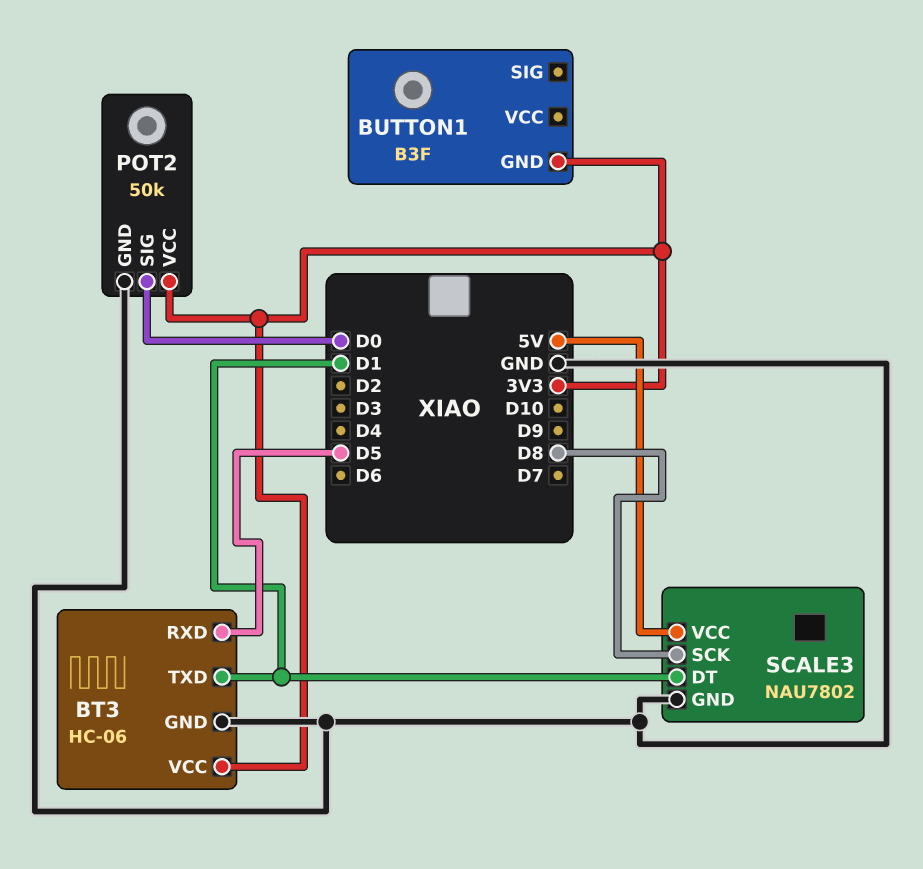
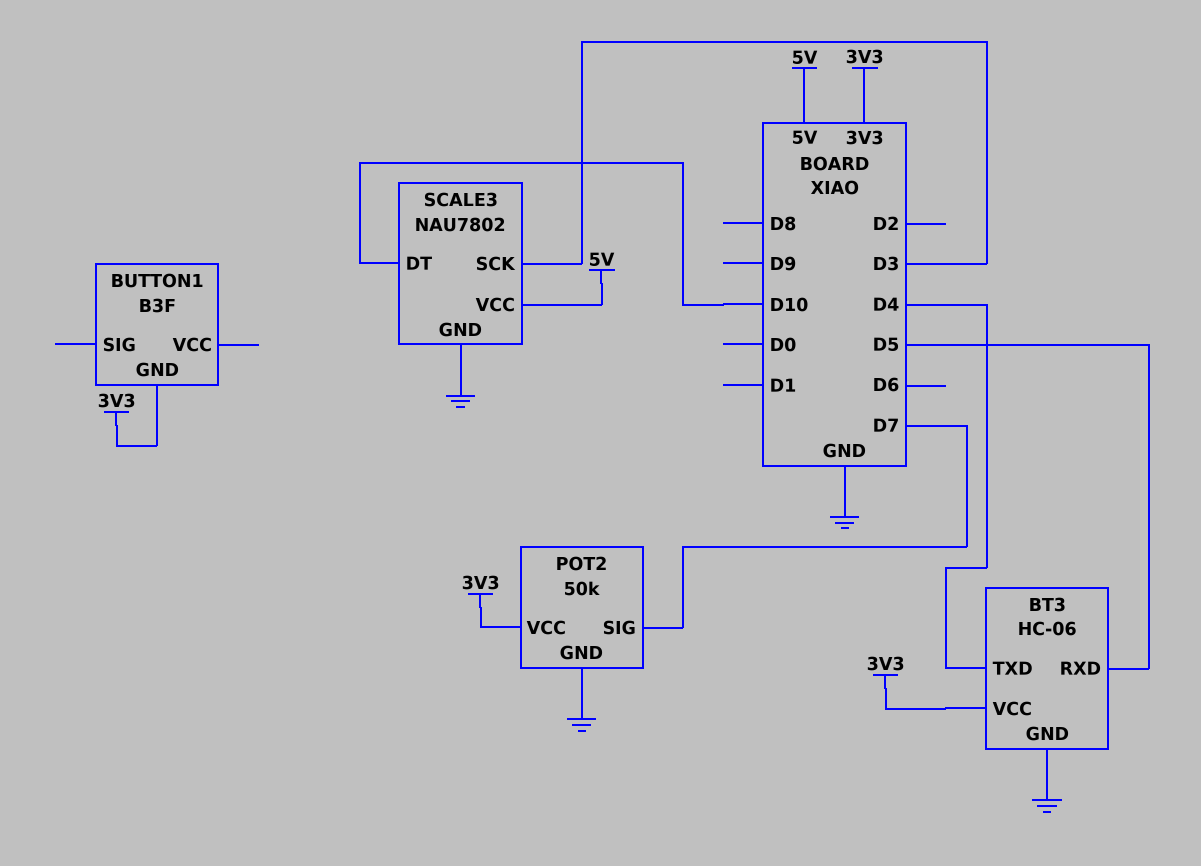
BT3 pin TXD: D1 -> D4
POT2 pin SIG: D0 -> D7
SCALE3 pin DT: D1 -> D10
SCALE3 pin SCK: D8 -> D3

